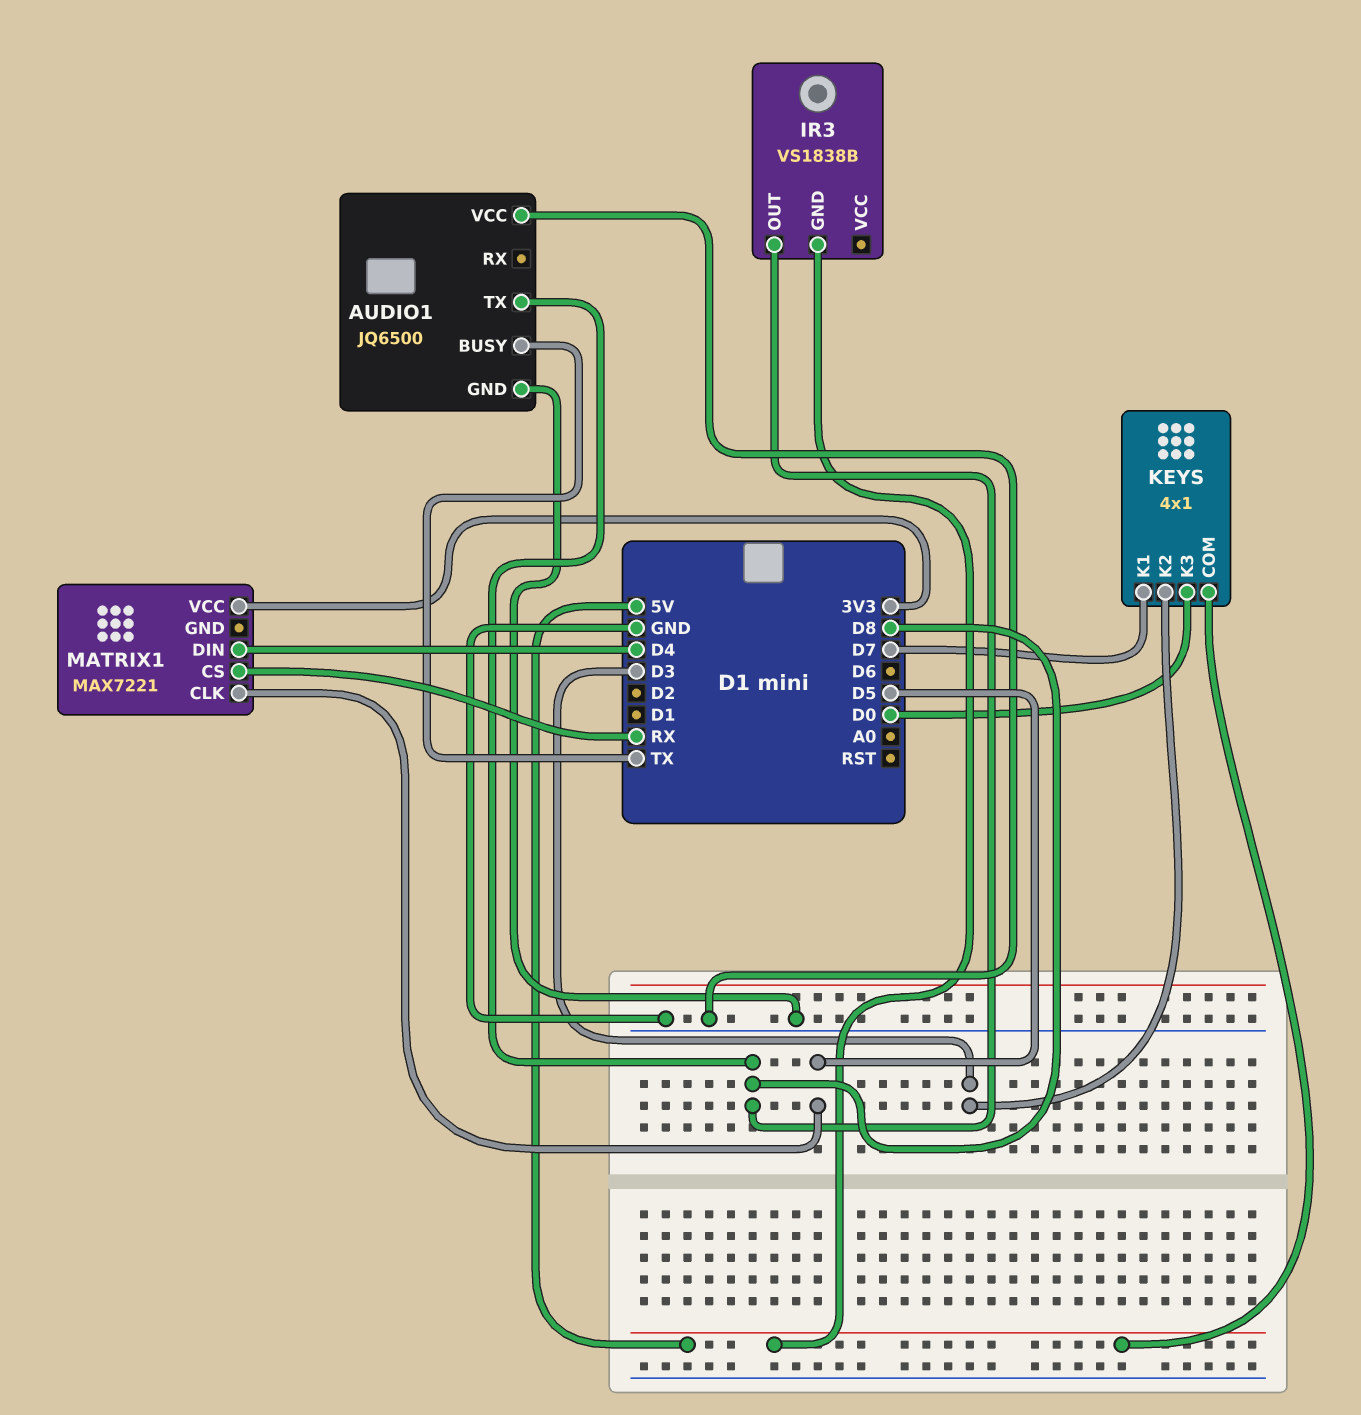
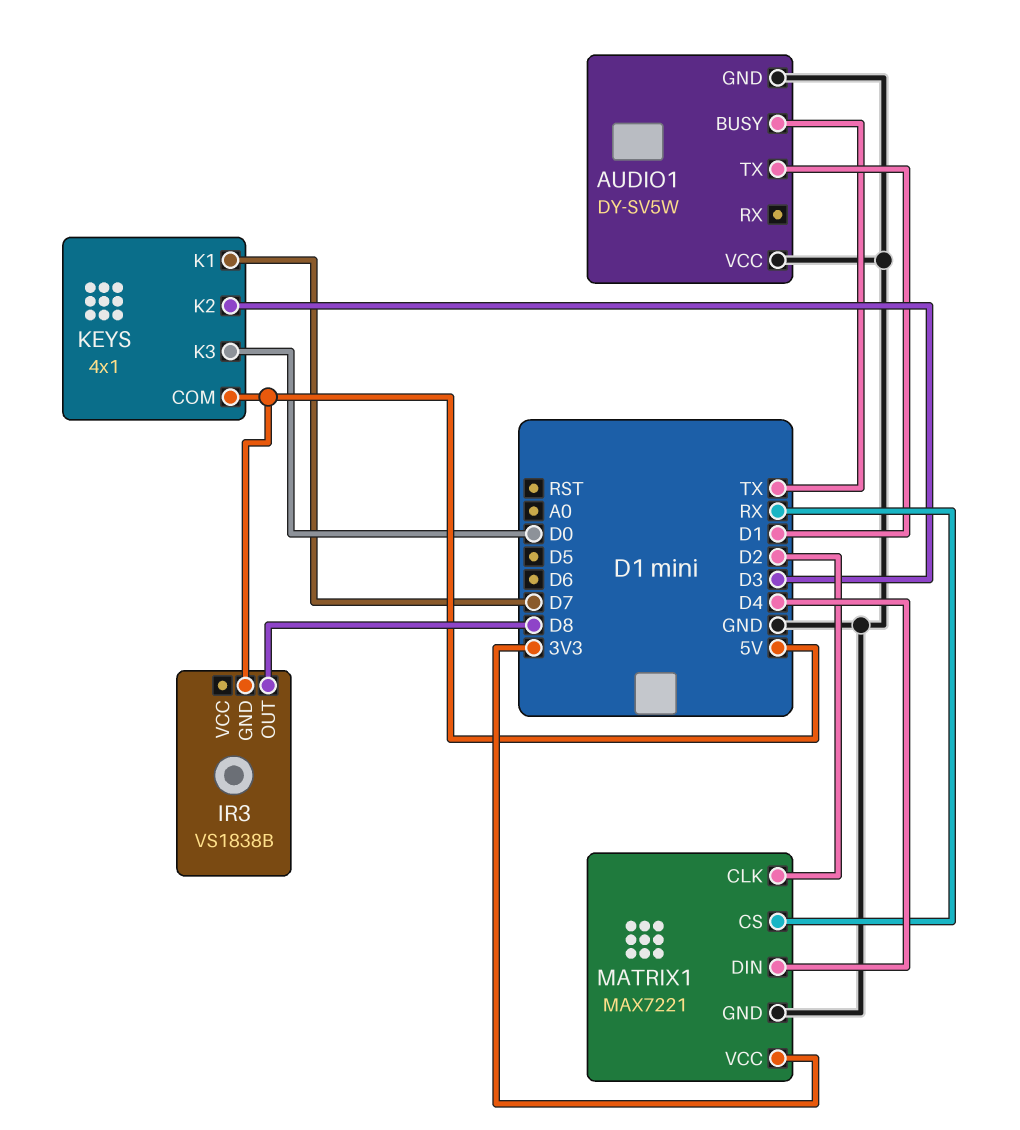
AUDIO1: JQ6500 -> DY-SV5W
AUDIO1 pin TX: D8 -> D1
MATRIX1 pin CLK: D5 -> D2
MATRIX1 pin GND: none -> GND

